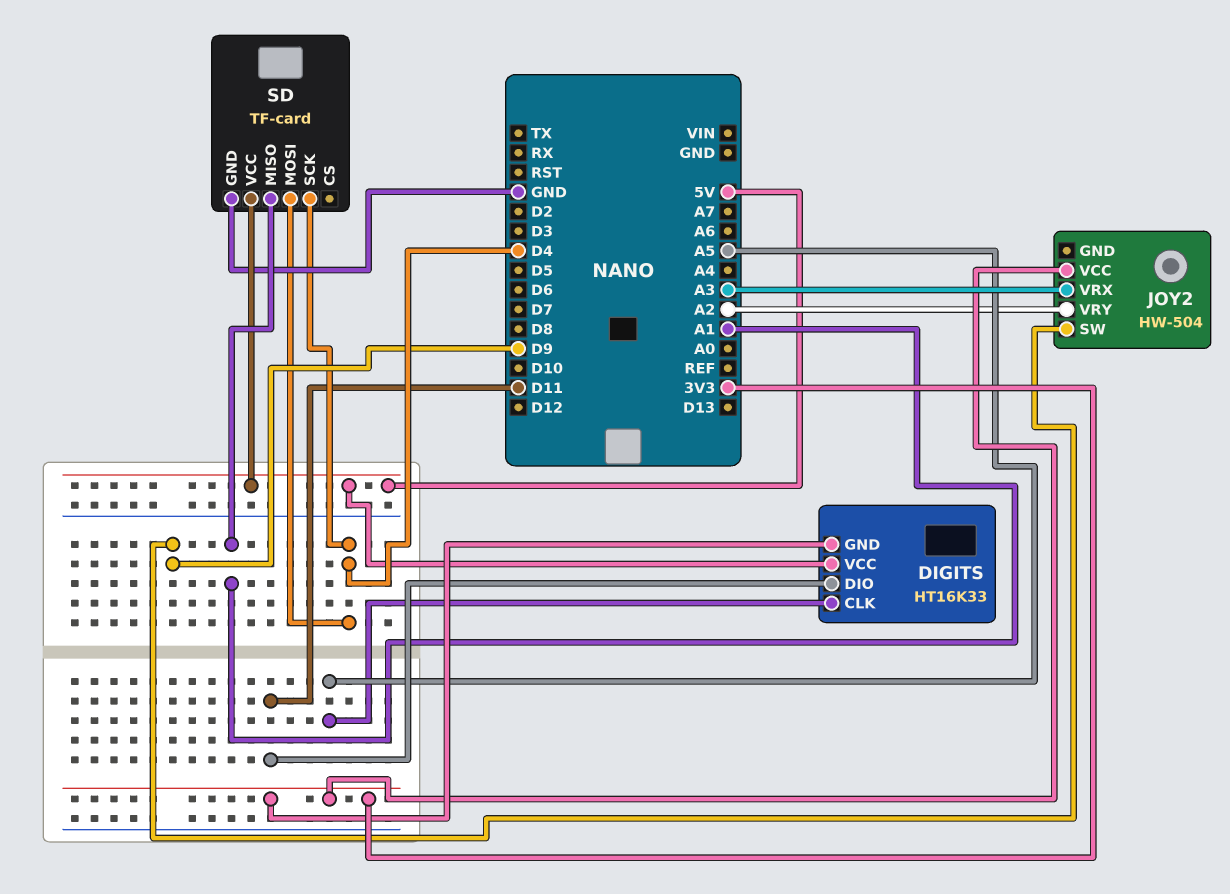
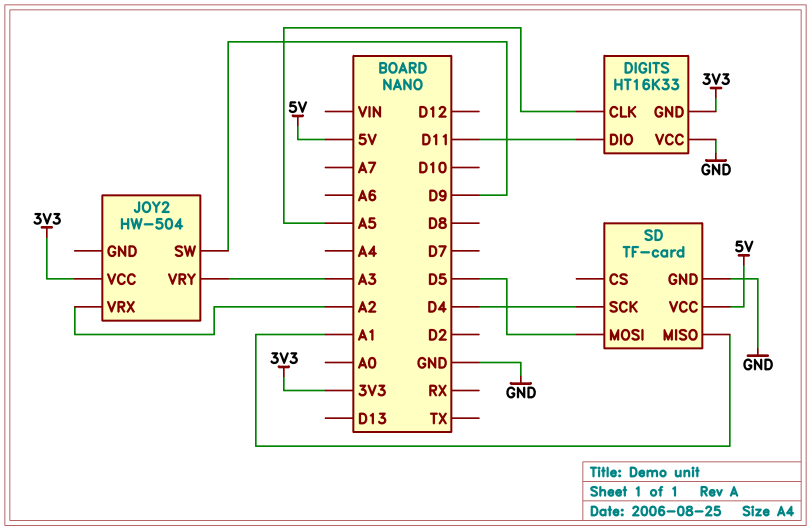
DIGITS pin VCC: 5V -> GND
JOY2 pin VRX: A3 -> A2
JOY2 pin VRY: A2 -> A3
SD pin MOSI: D4 -> D5

